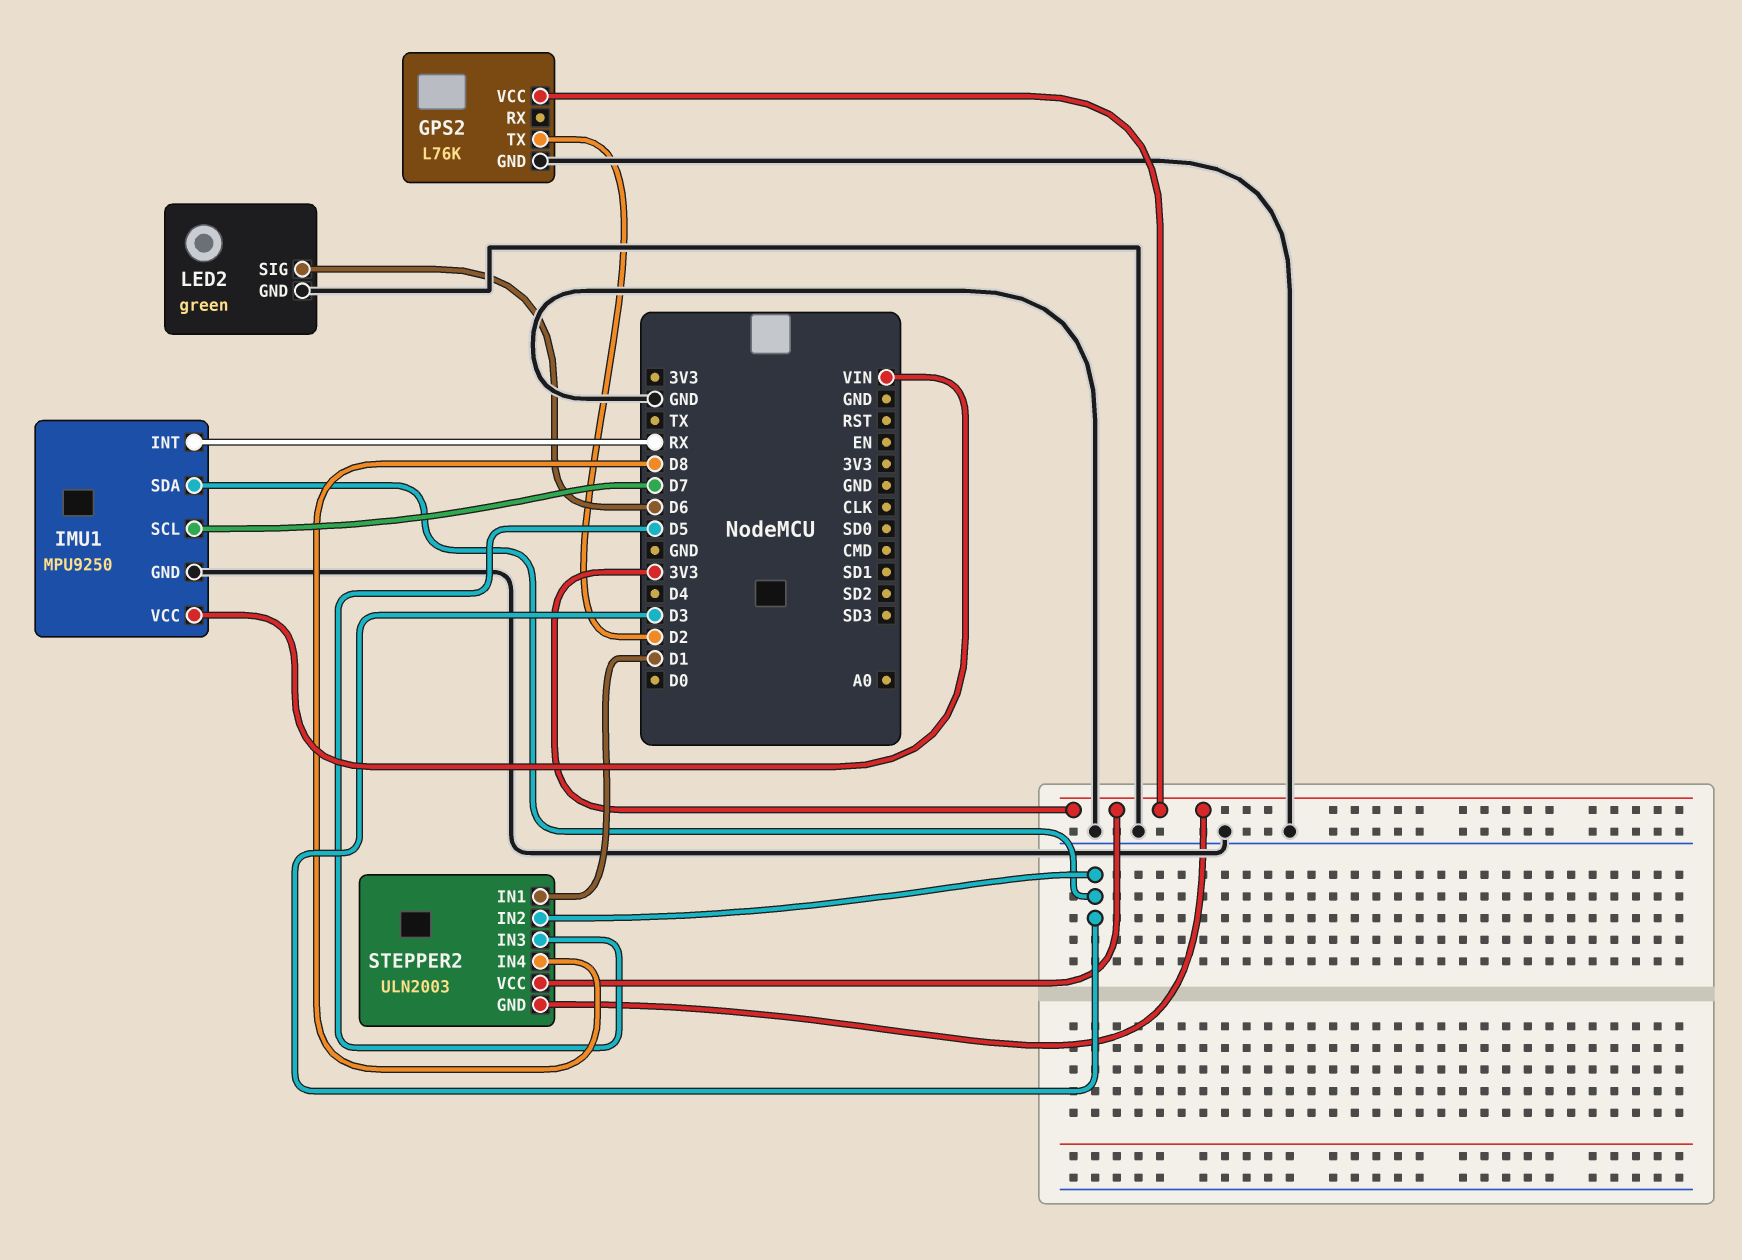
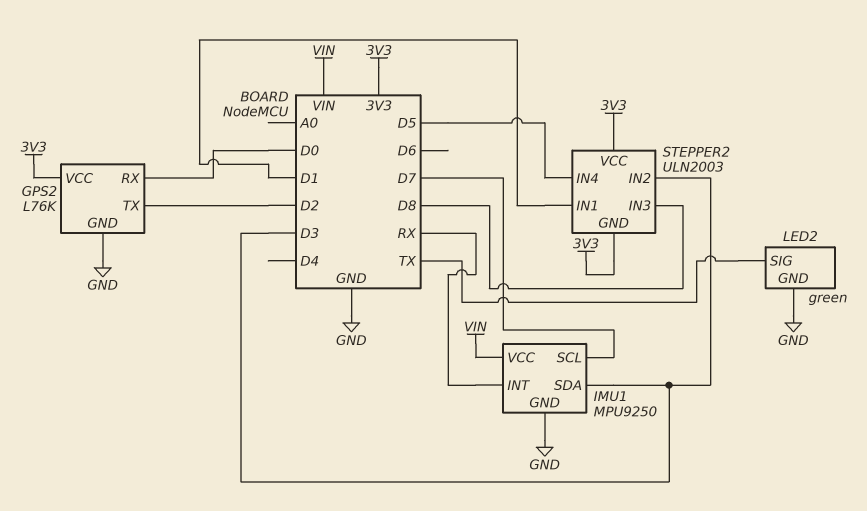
GPS2 pin RX: none -> D0
LED2 pin SIG: D6 -> TX
STEPPER2 pin IN3: D5 -> D8
STEPPER2 pin IN4: D8 -> D5

